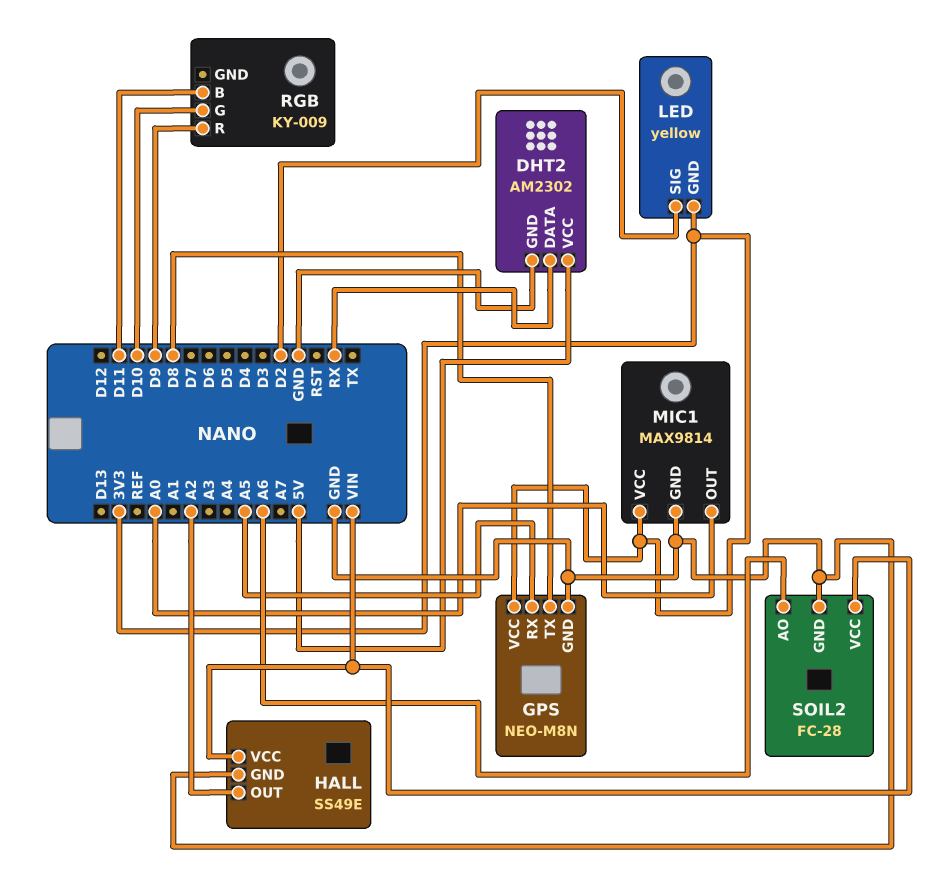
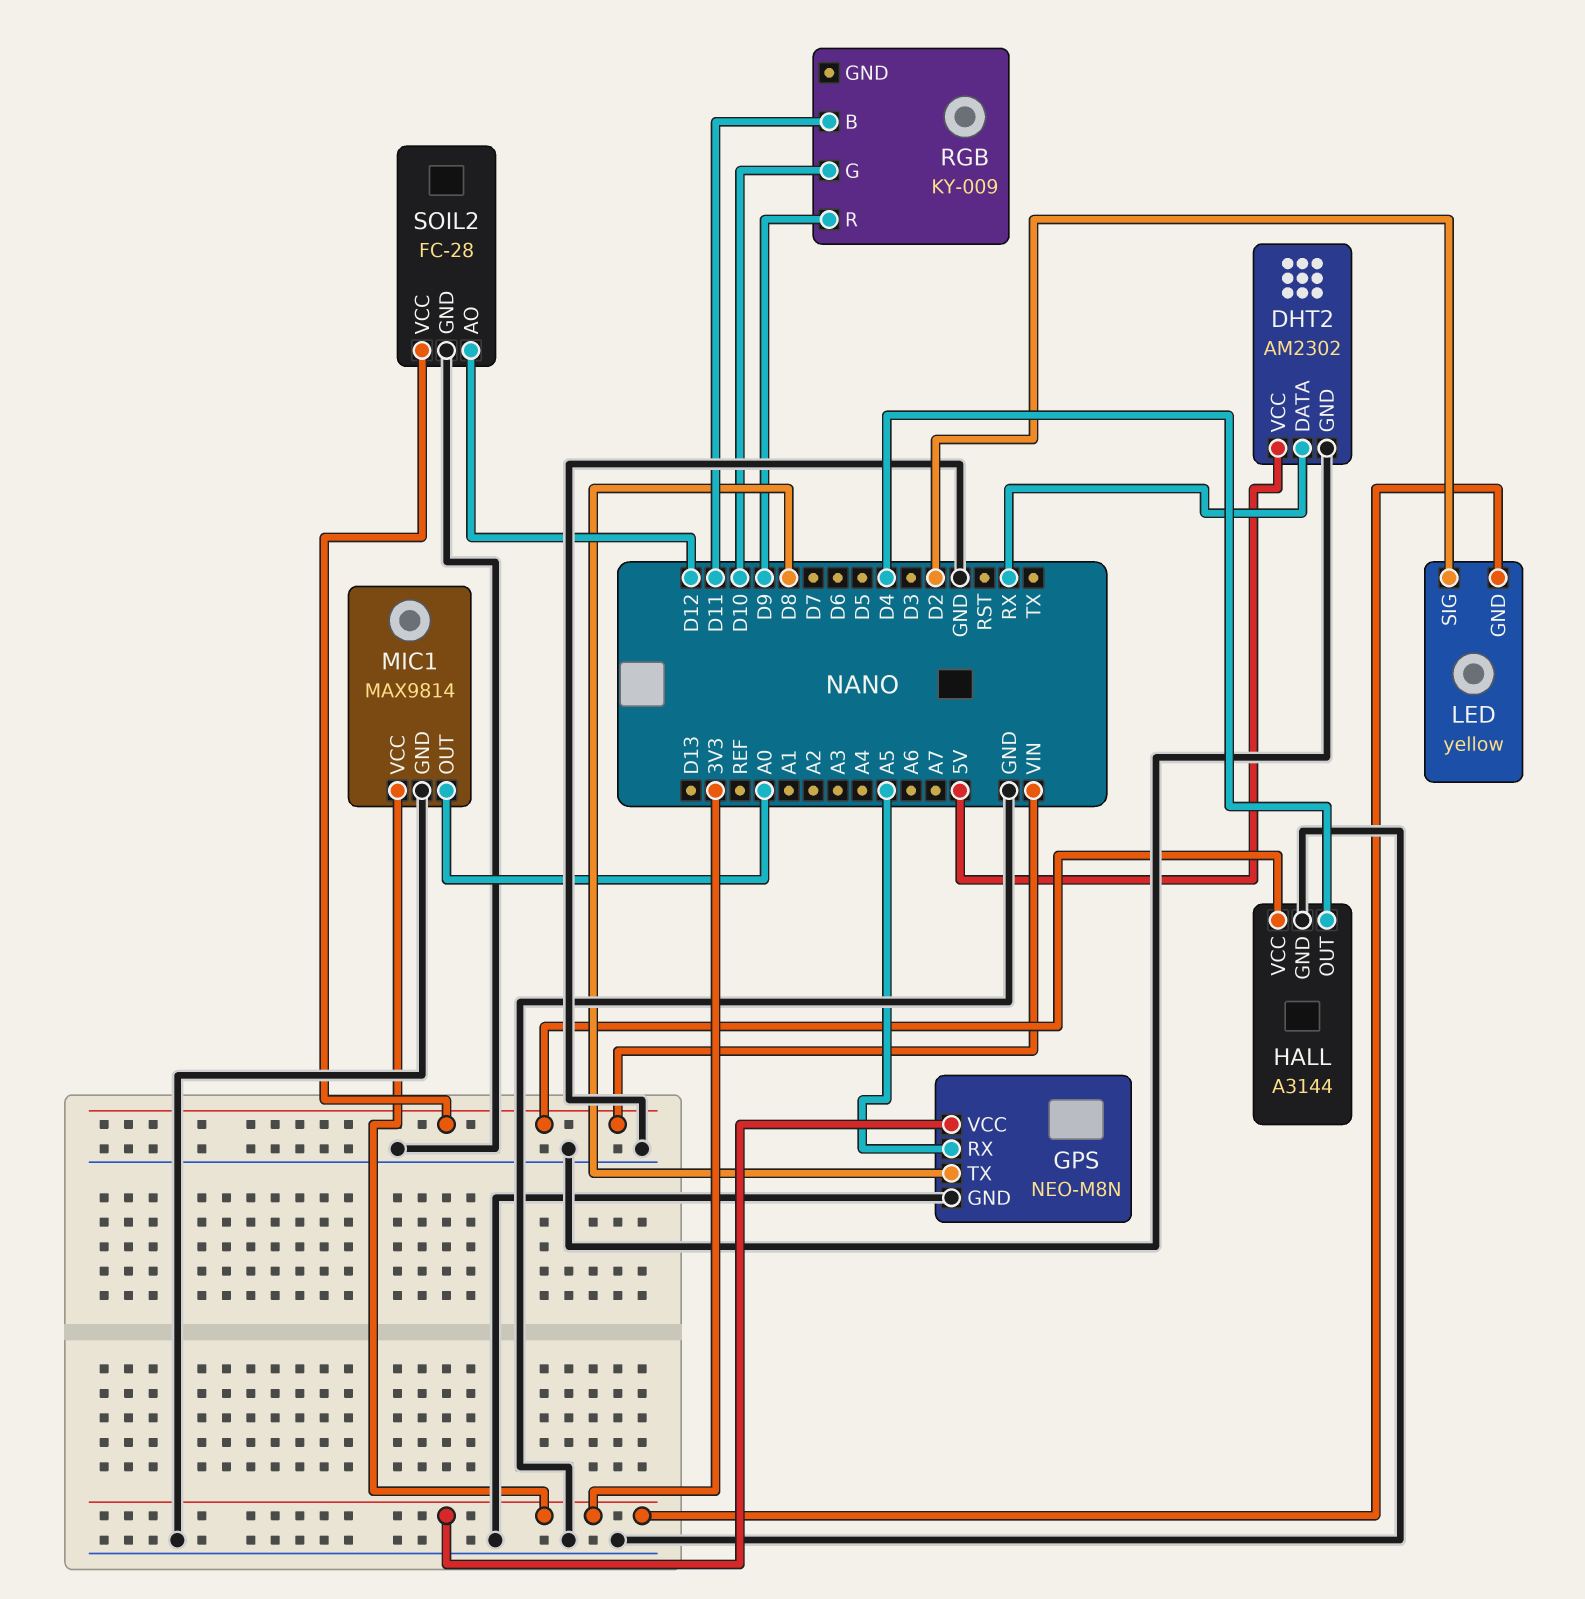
HALL: SS49E -> A3144
HALL pin OUT: A2 -> D4
SOIL2 pin AO: A6 -> D12

